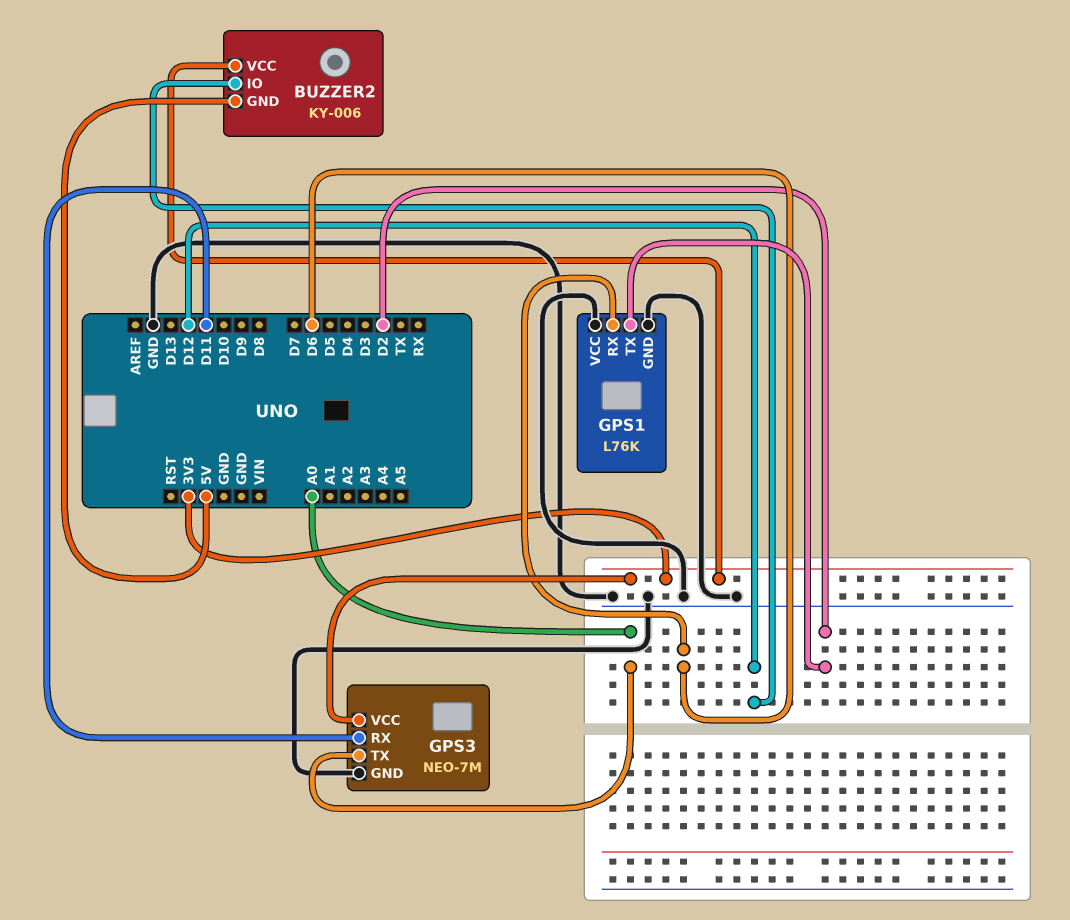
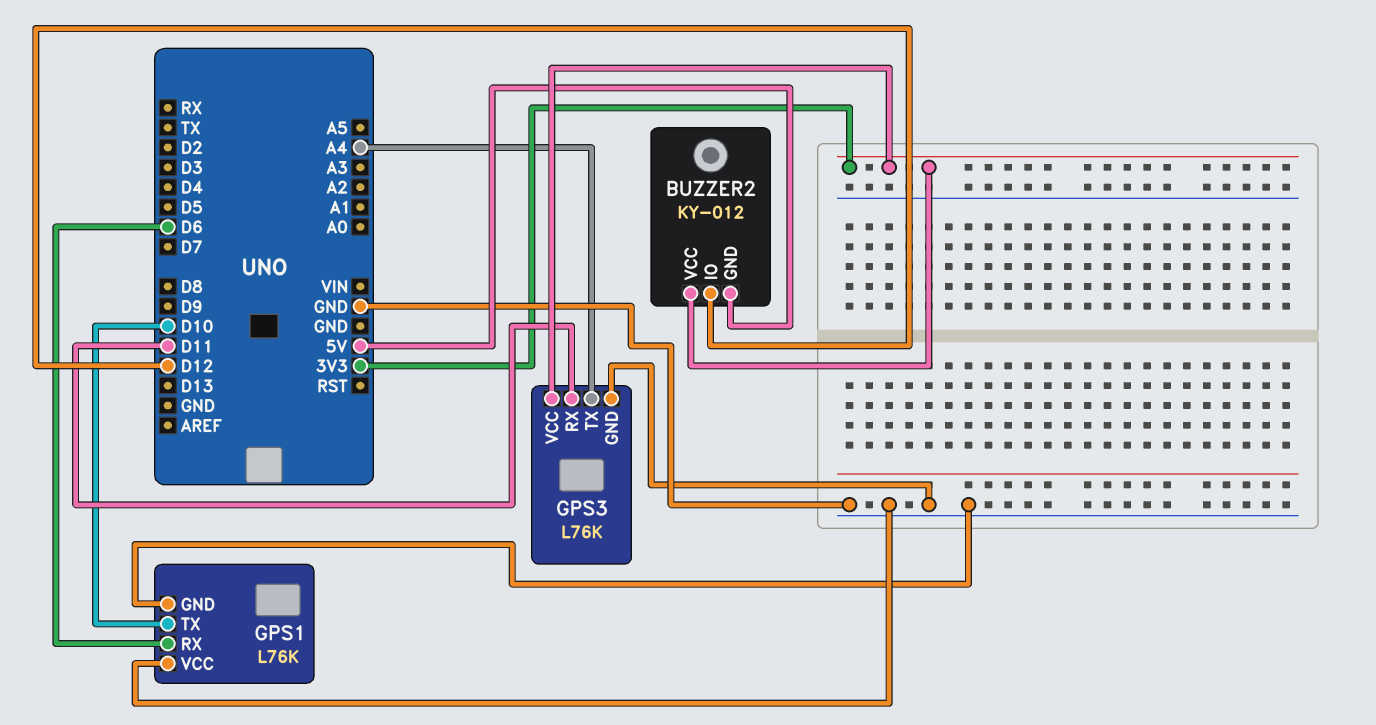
BUZZER2: KY-006 -> KY-012
GPS1 pin TX: D2 -> D10
GPS3: NEO-7M -> L76K
GPS3 pin TX: A0 -> A4

